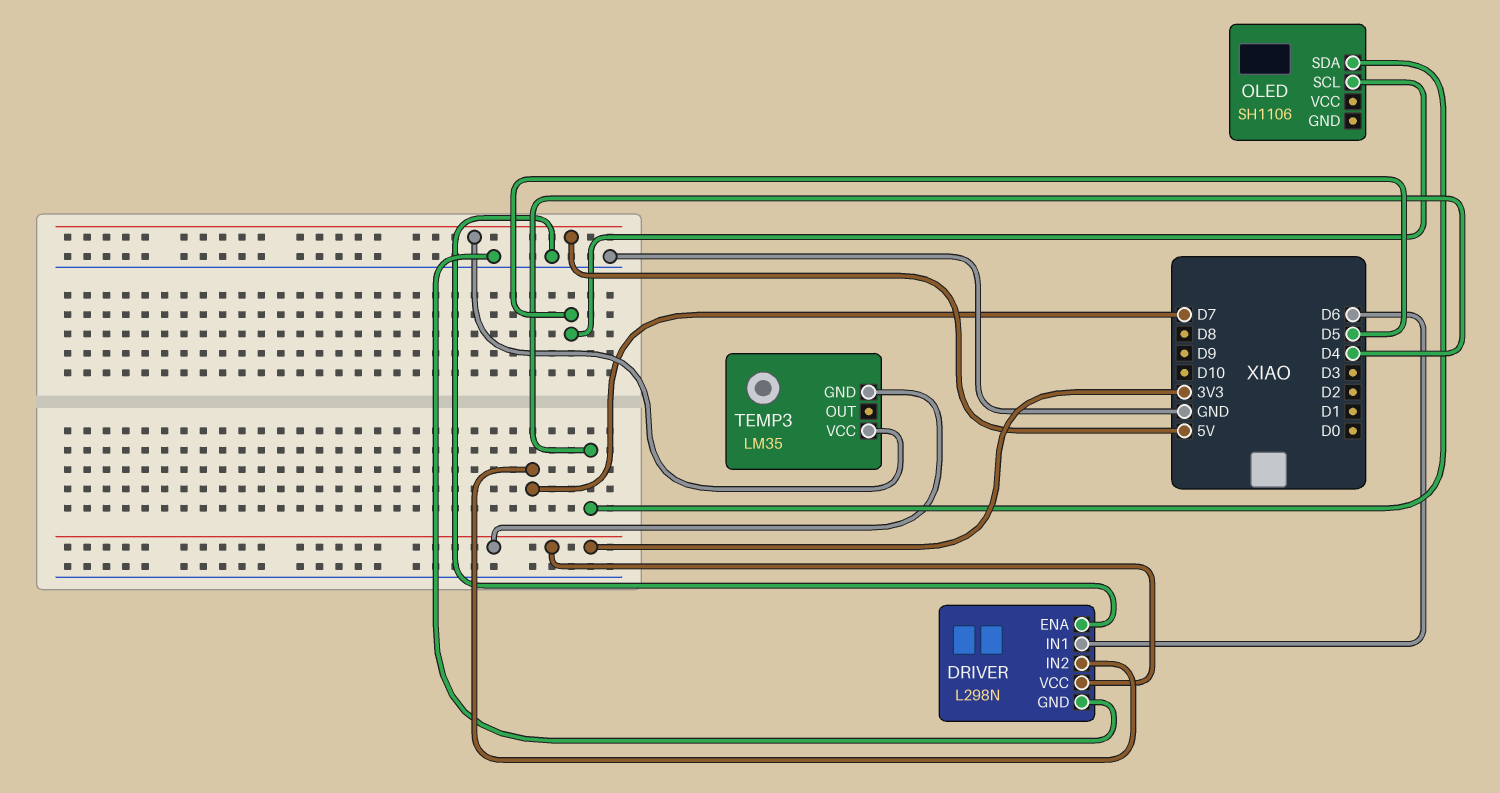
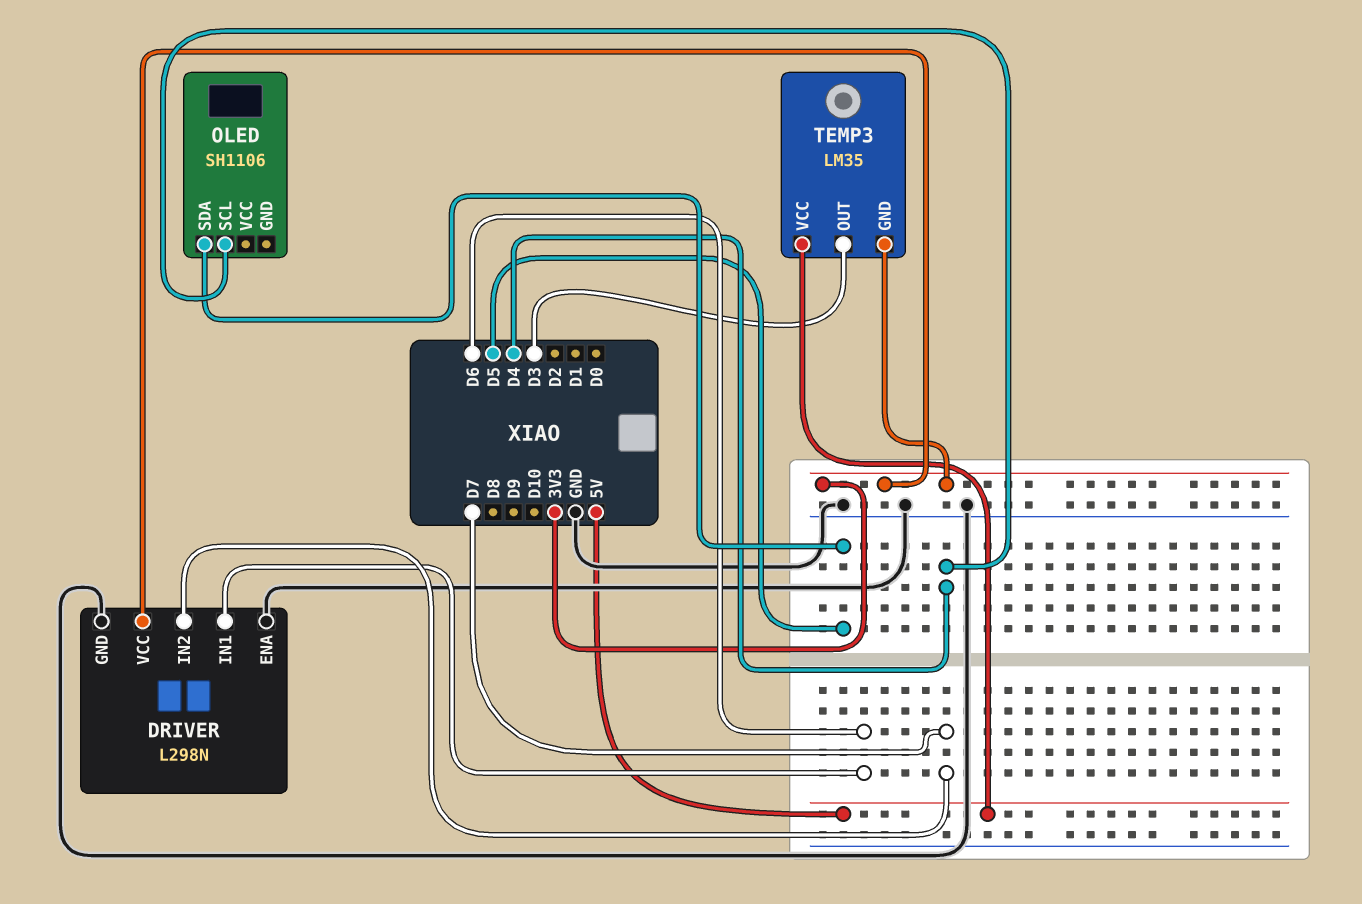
OLED pin SCL: D5 -> D4
OLED pin SDA: D4 -> D5
TEMP3 pin OUT: none -> D3

